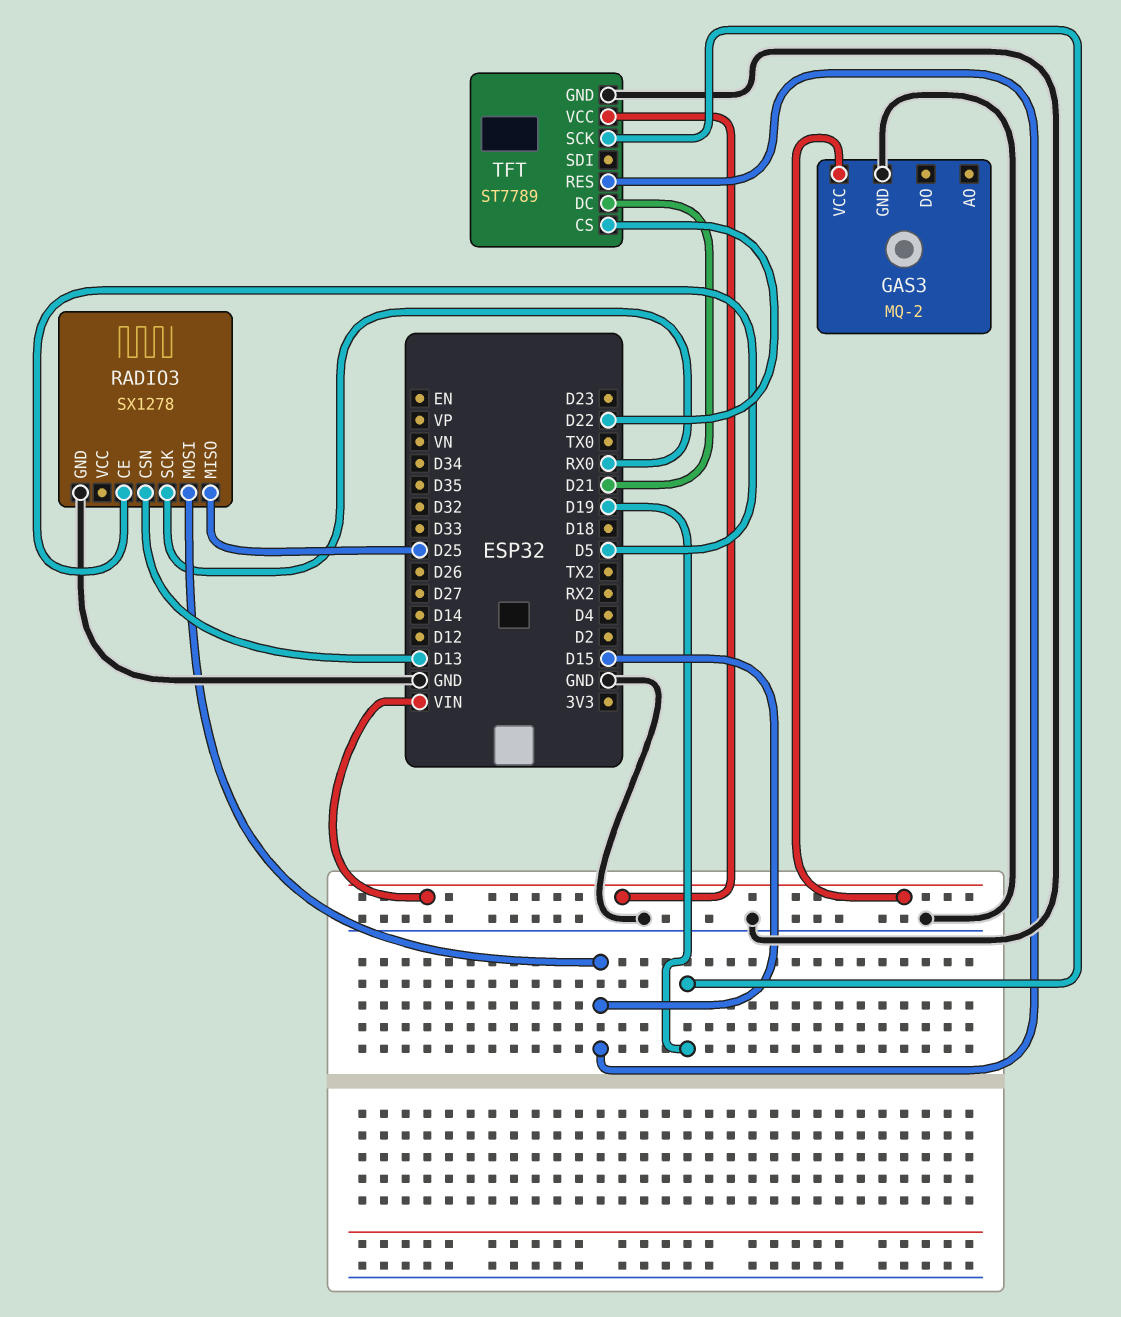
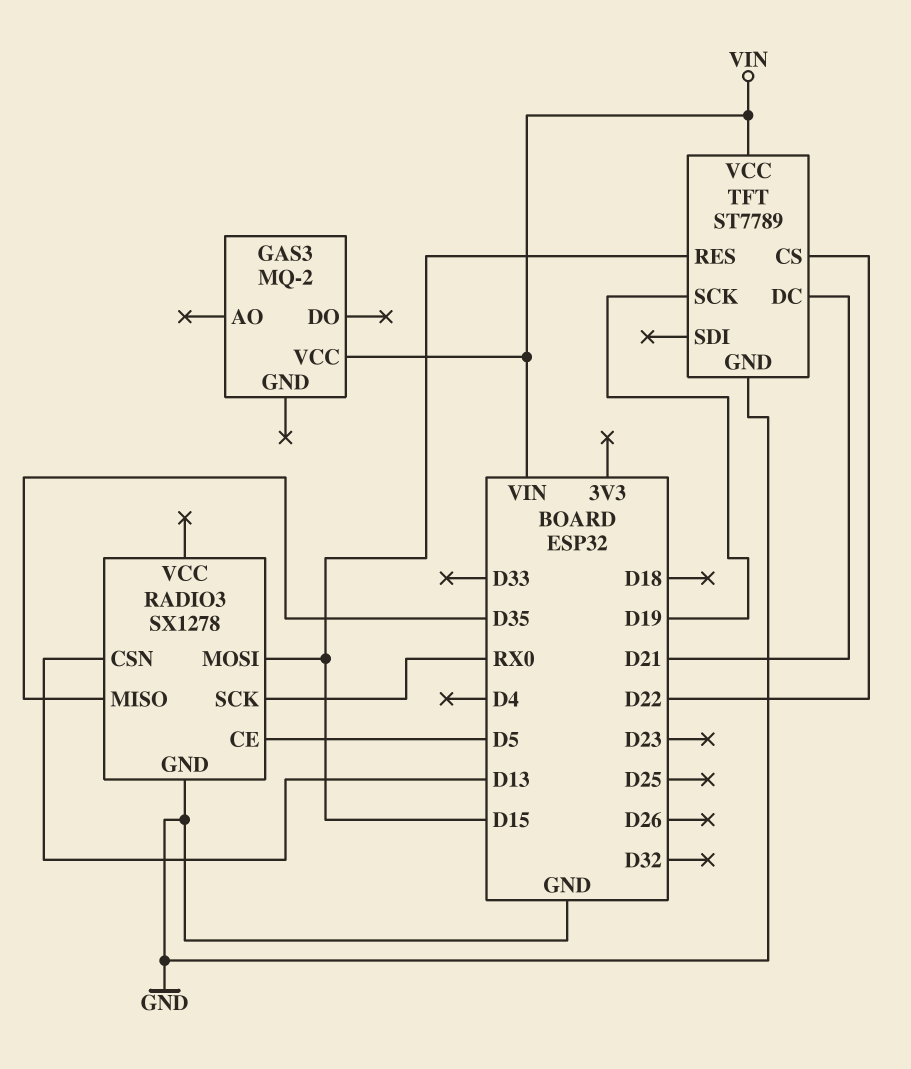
GAS3 pin GND: GND -> none
RADIO3 pin MISO: D25 -> D35

